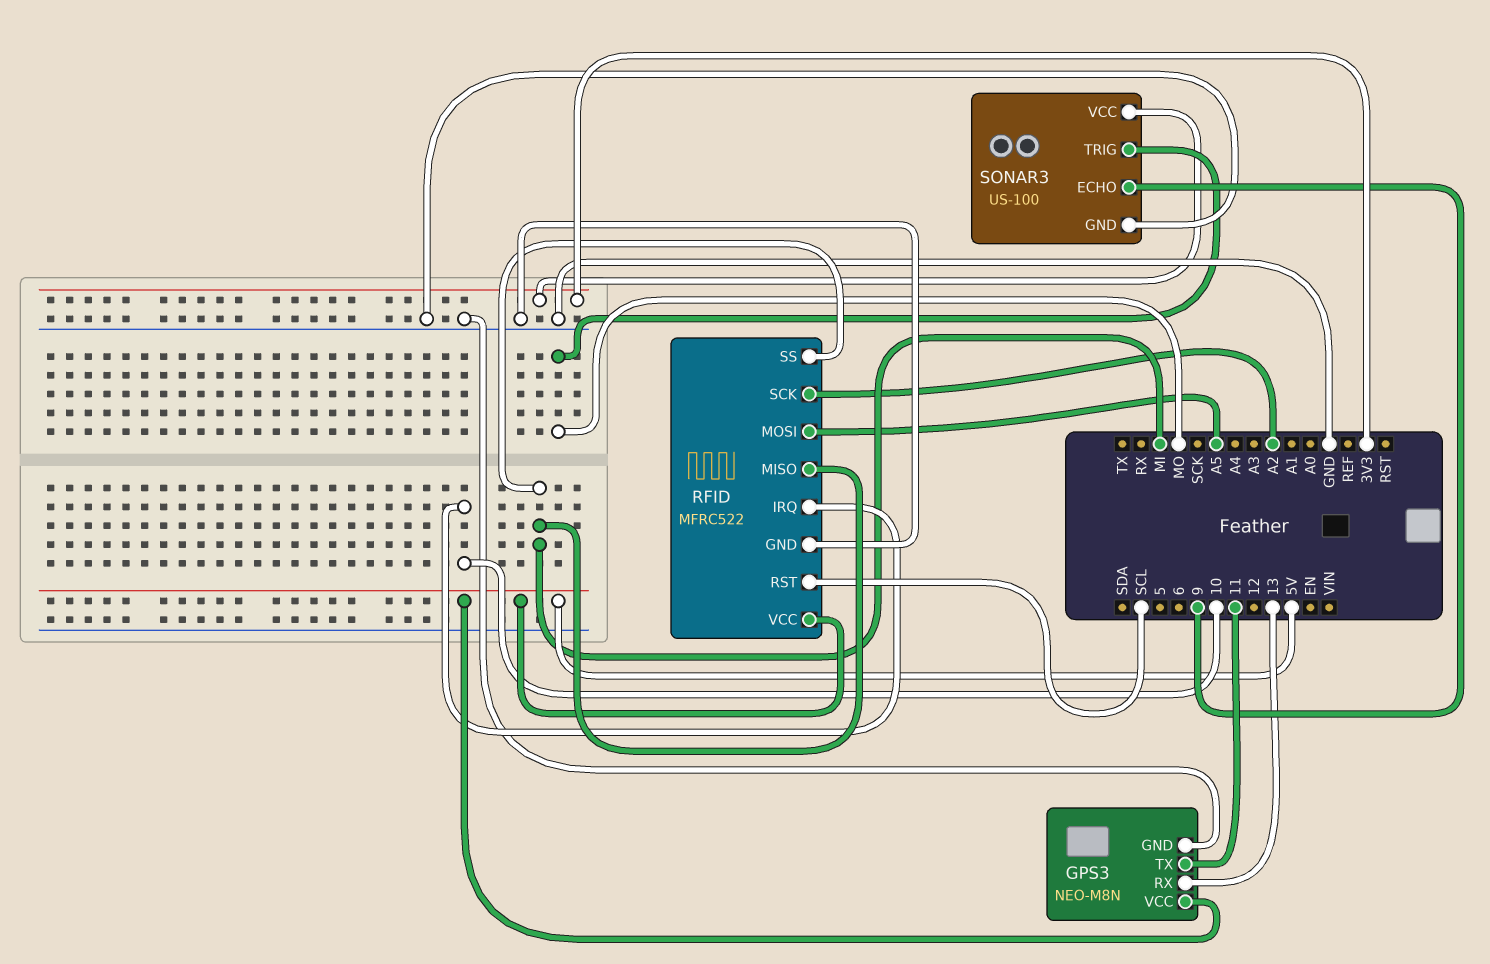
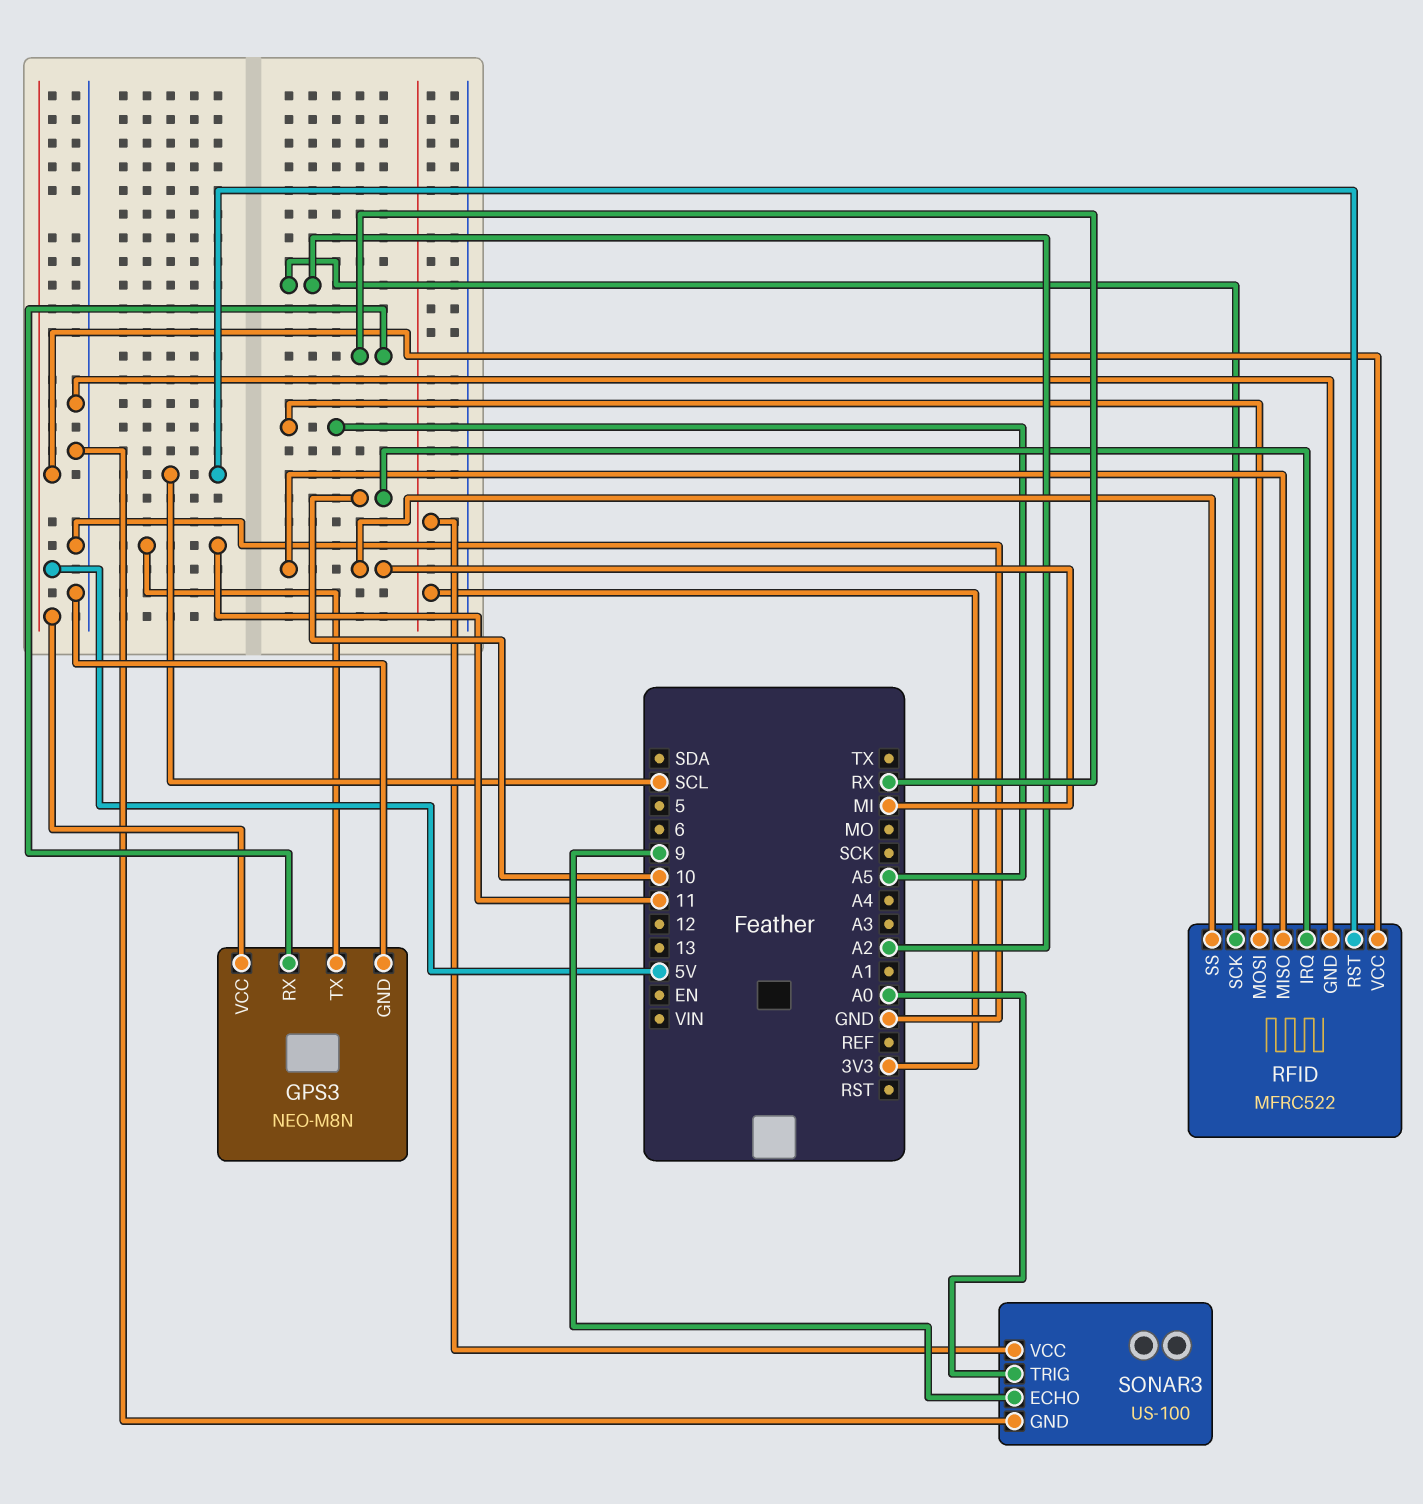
GPS3 pin RX: 13 -> RX
SONAR3 pin TRIG: MO -> A0

